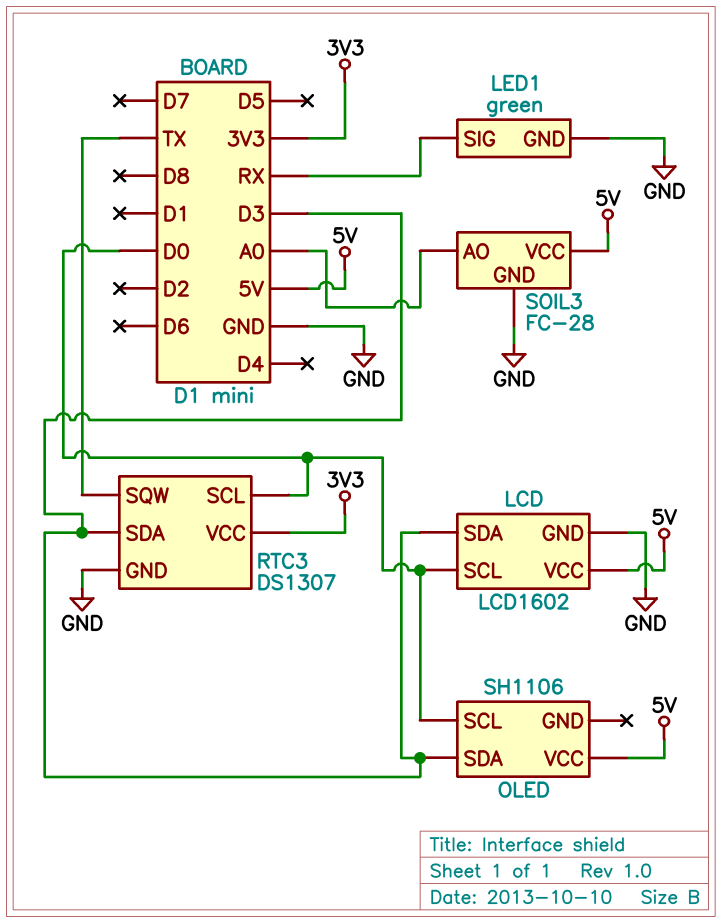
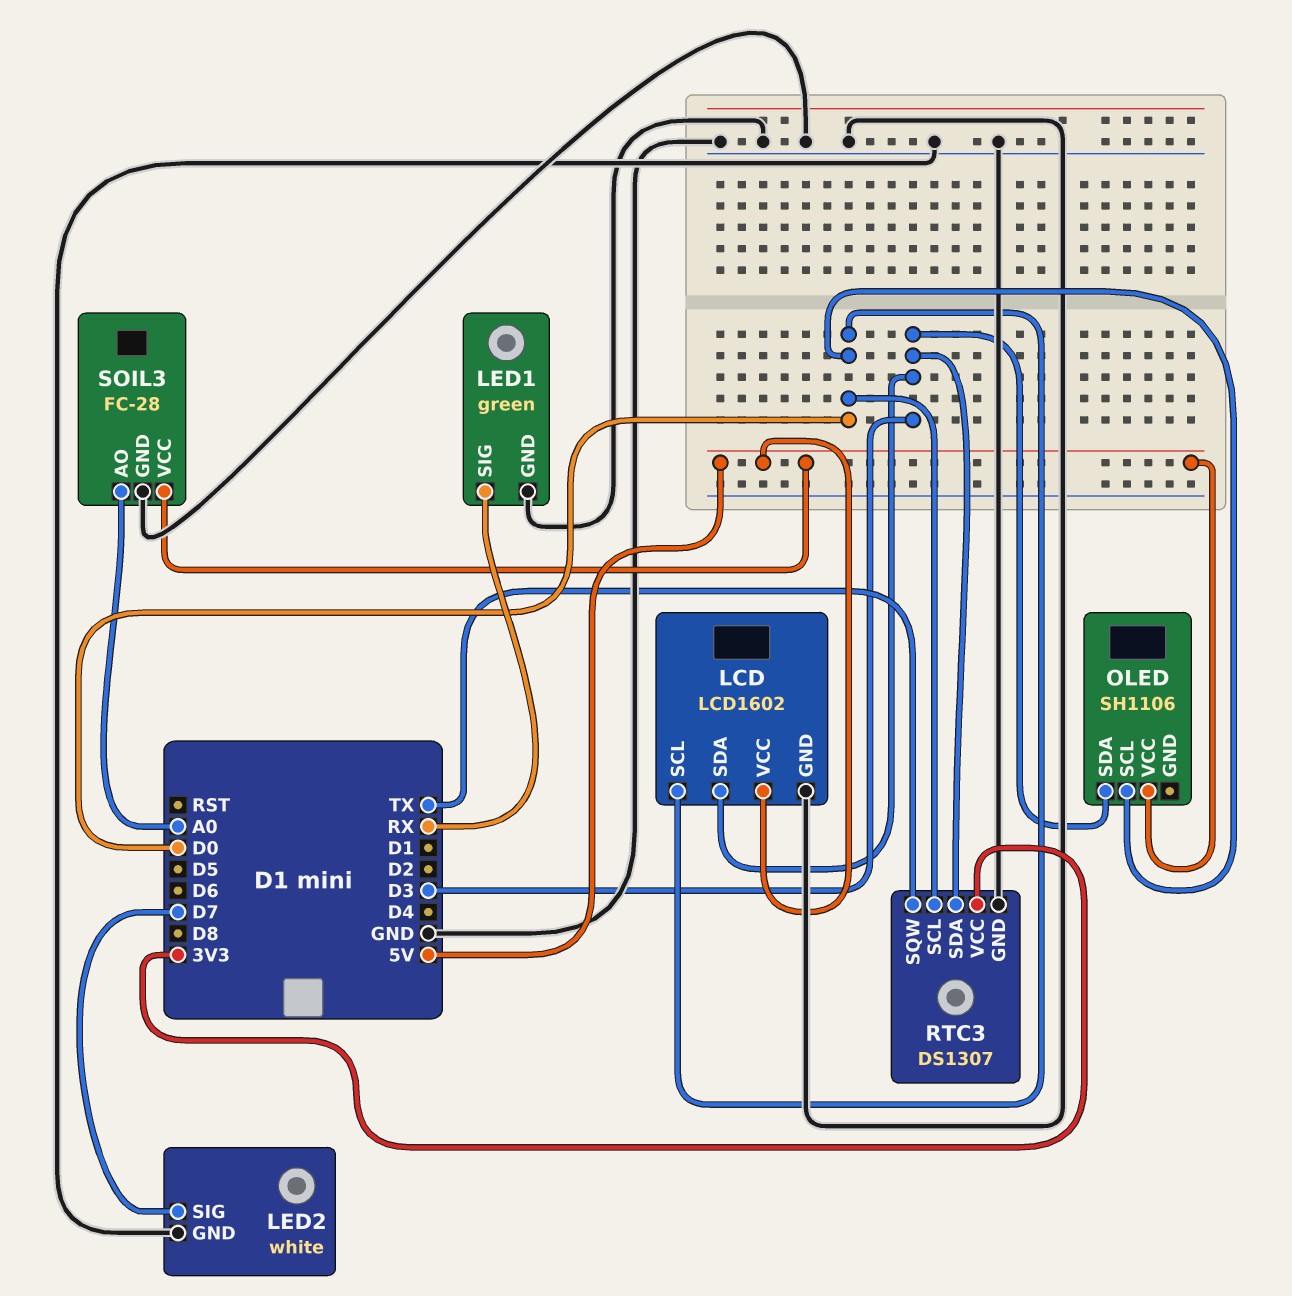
LED2: none -> white
LED2 pin GND: none -> GND
LED2 pin SIG: none -> D7

